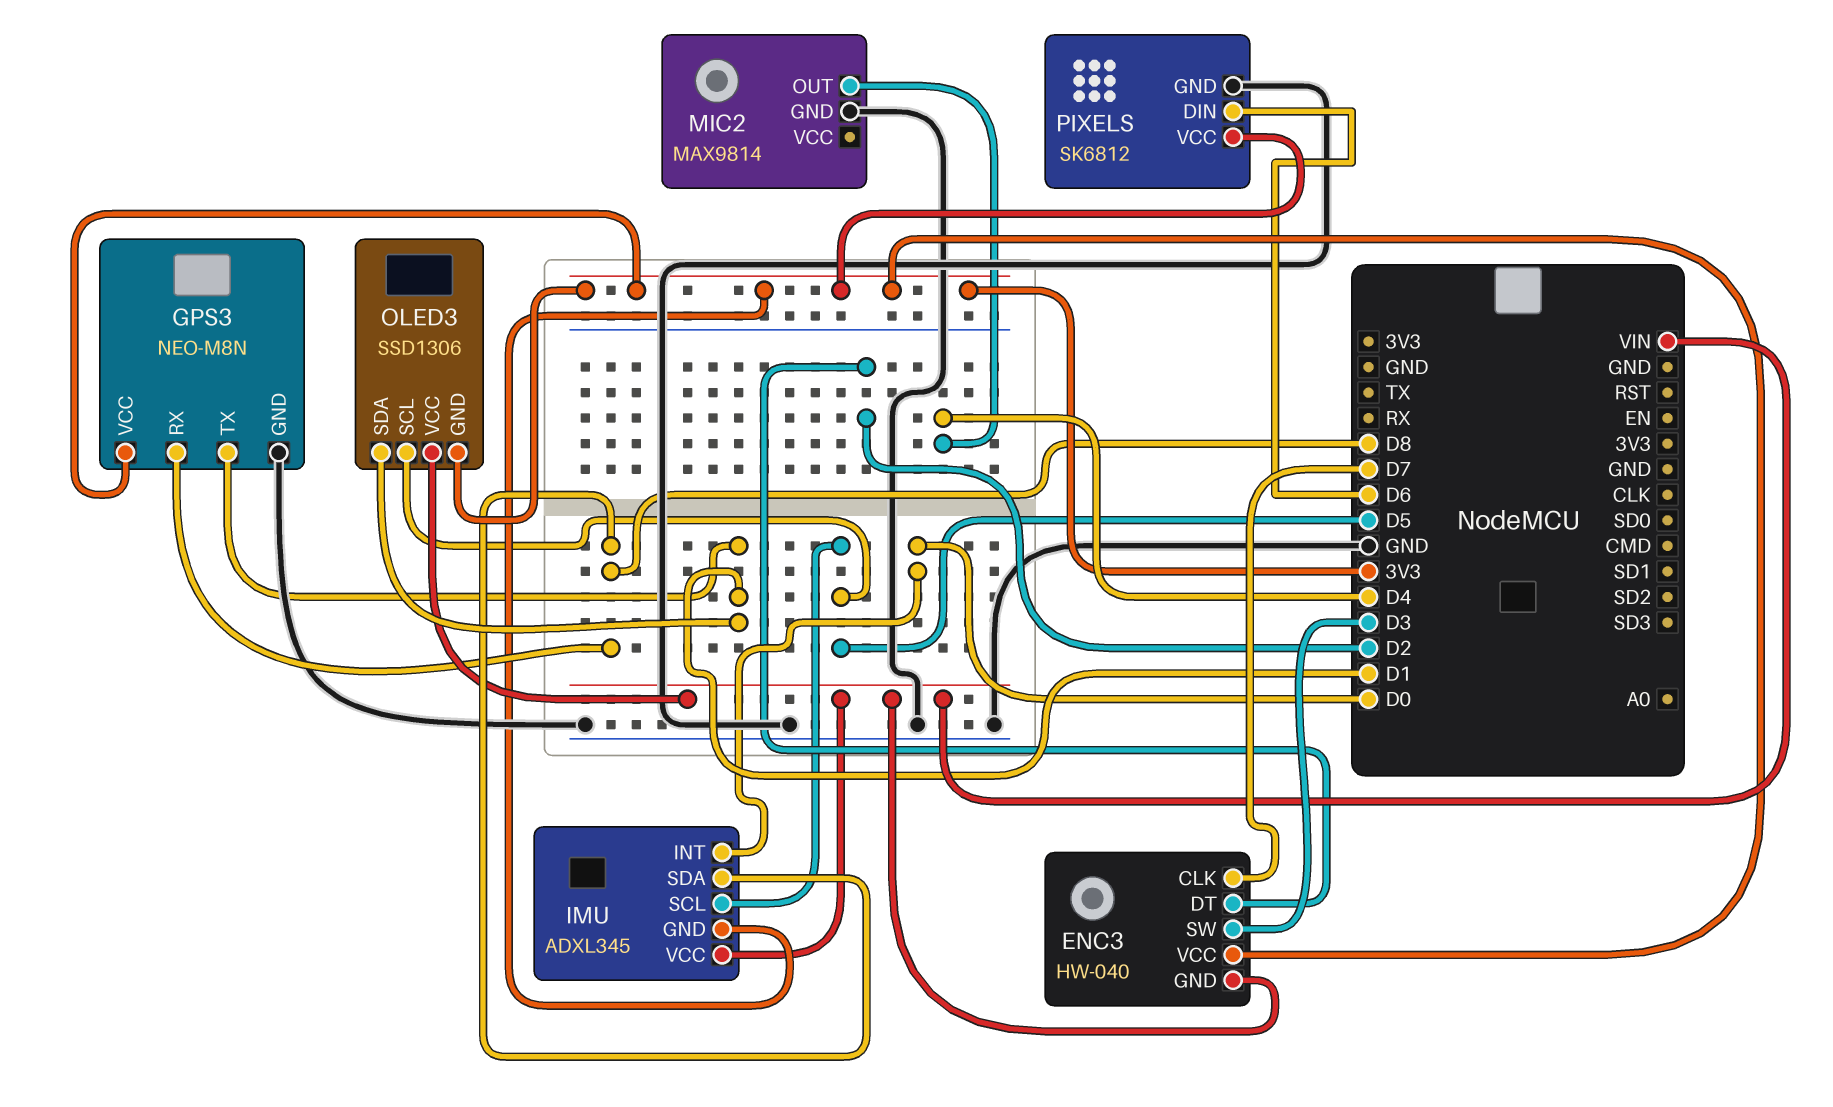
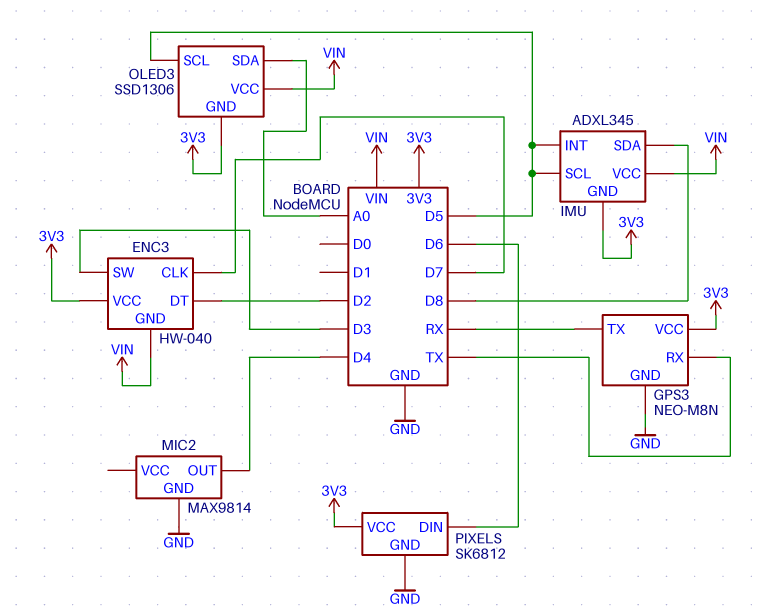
GPS3 pin RX: D8 -> TX
GPS3 pin TX: D1 -> RX
IMU pin INT: D0 -> D5
OLED3 pin SDA: D1 -> A0

